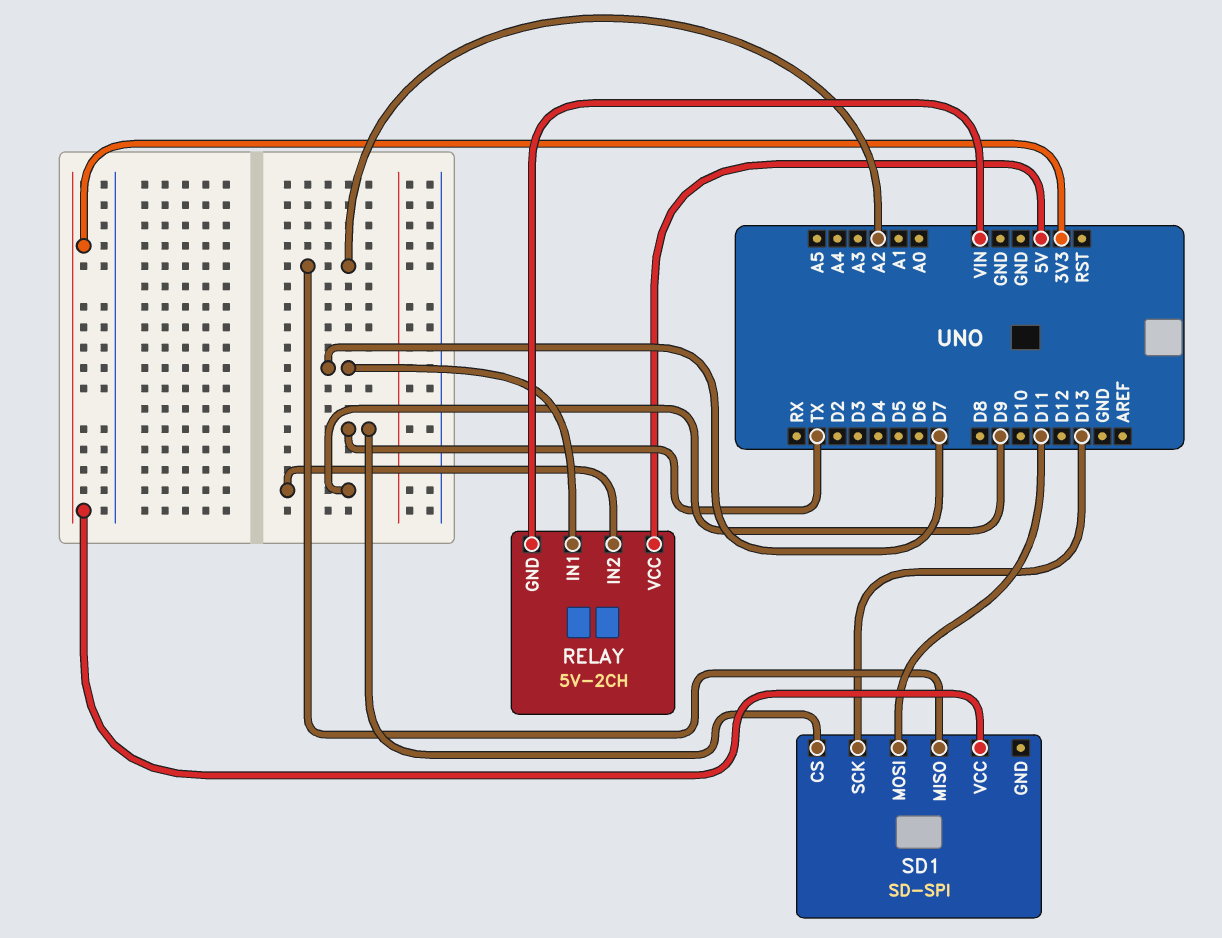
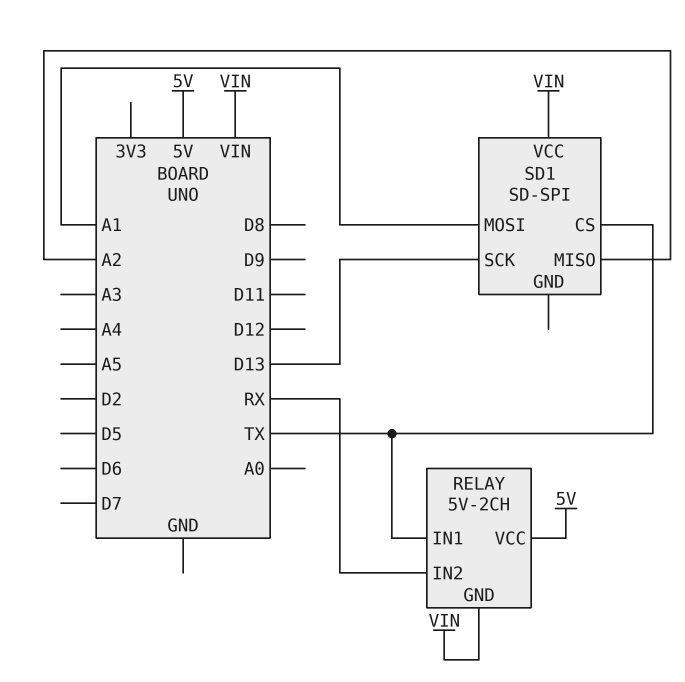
RELAY pin IN1: D7 -> TX
RELAY pin IN2: D9 -> RX
SD1 pin MOSI: D11 -> A1
SD1 pin VCC: 3V3 -> VIN

